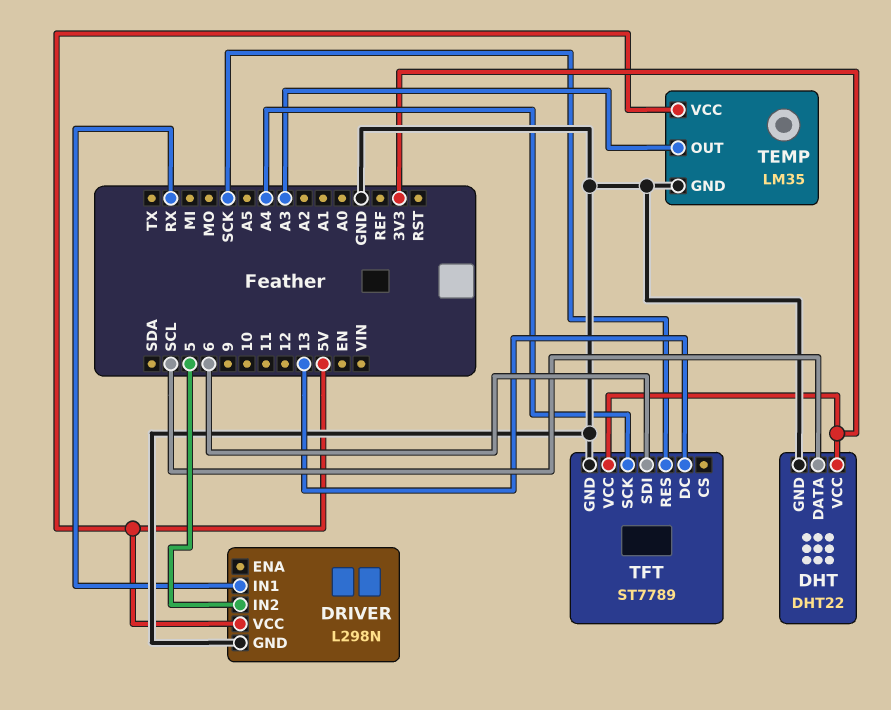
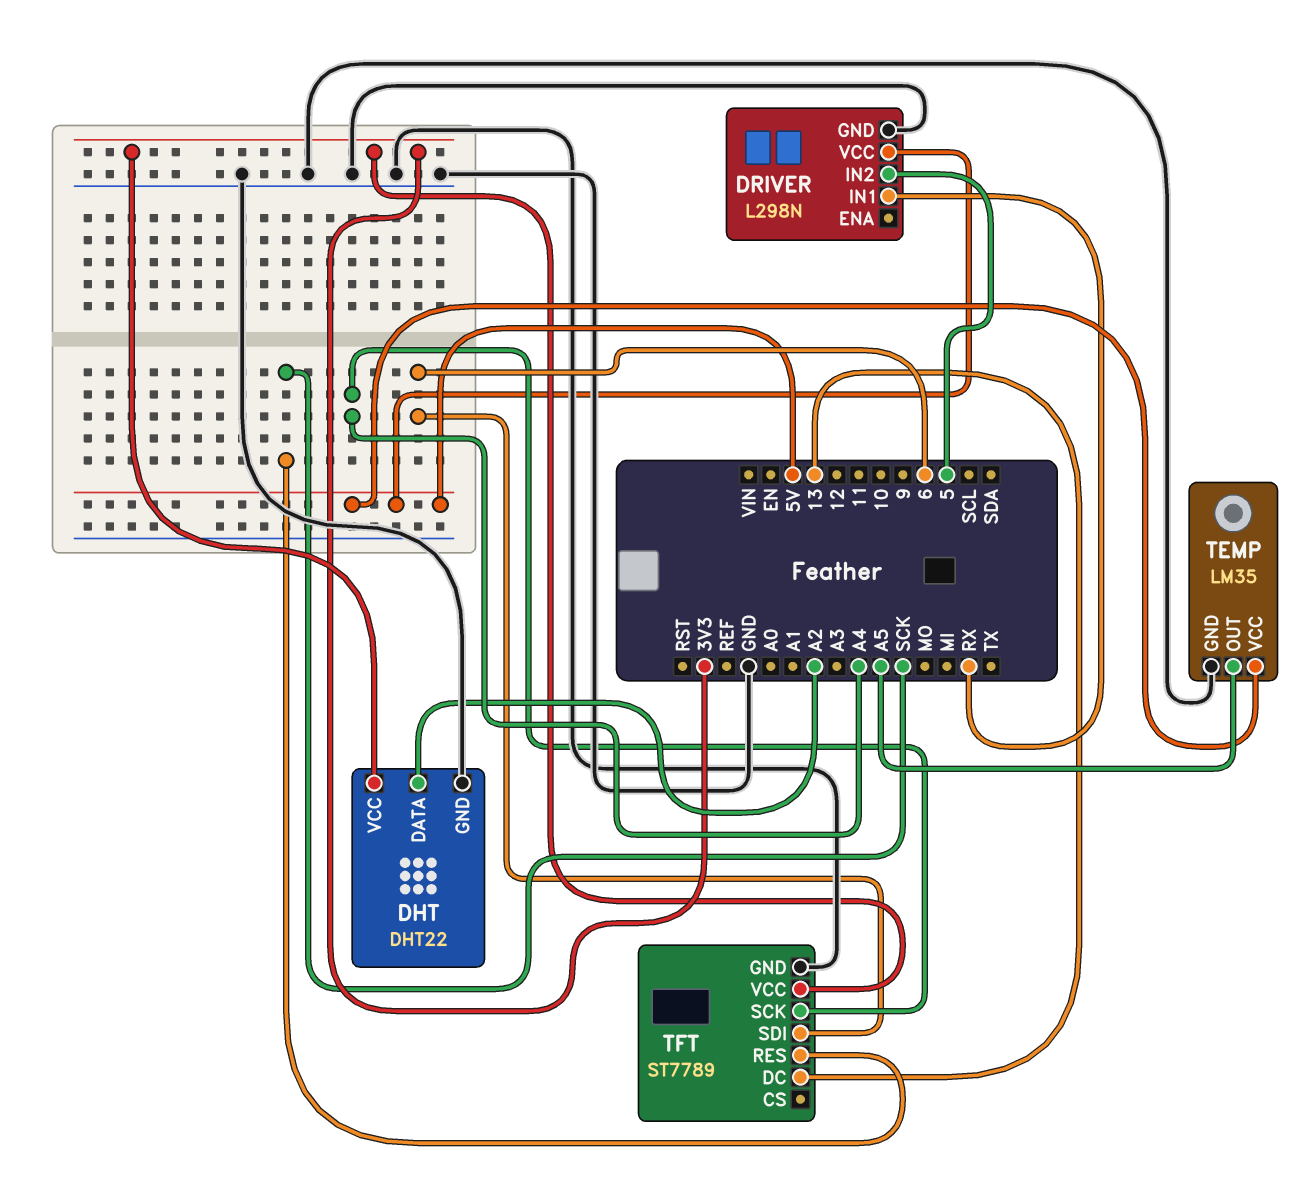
DHT pin DATA: SCL -> A2
TEMP pin OUT: A3 -> A5

